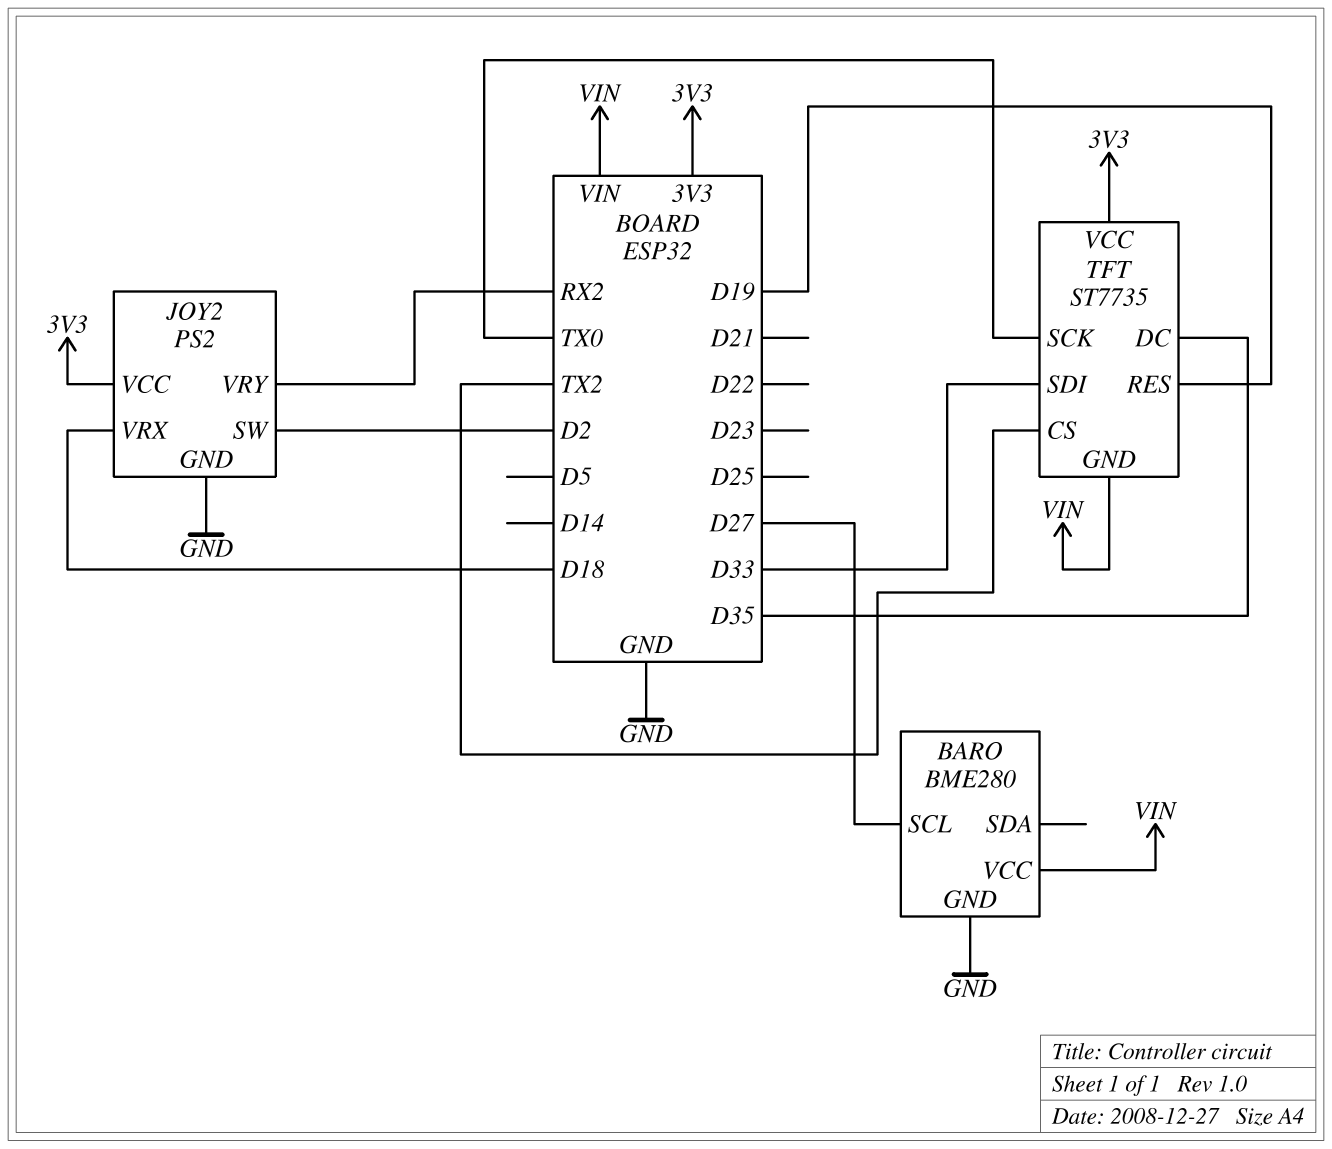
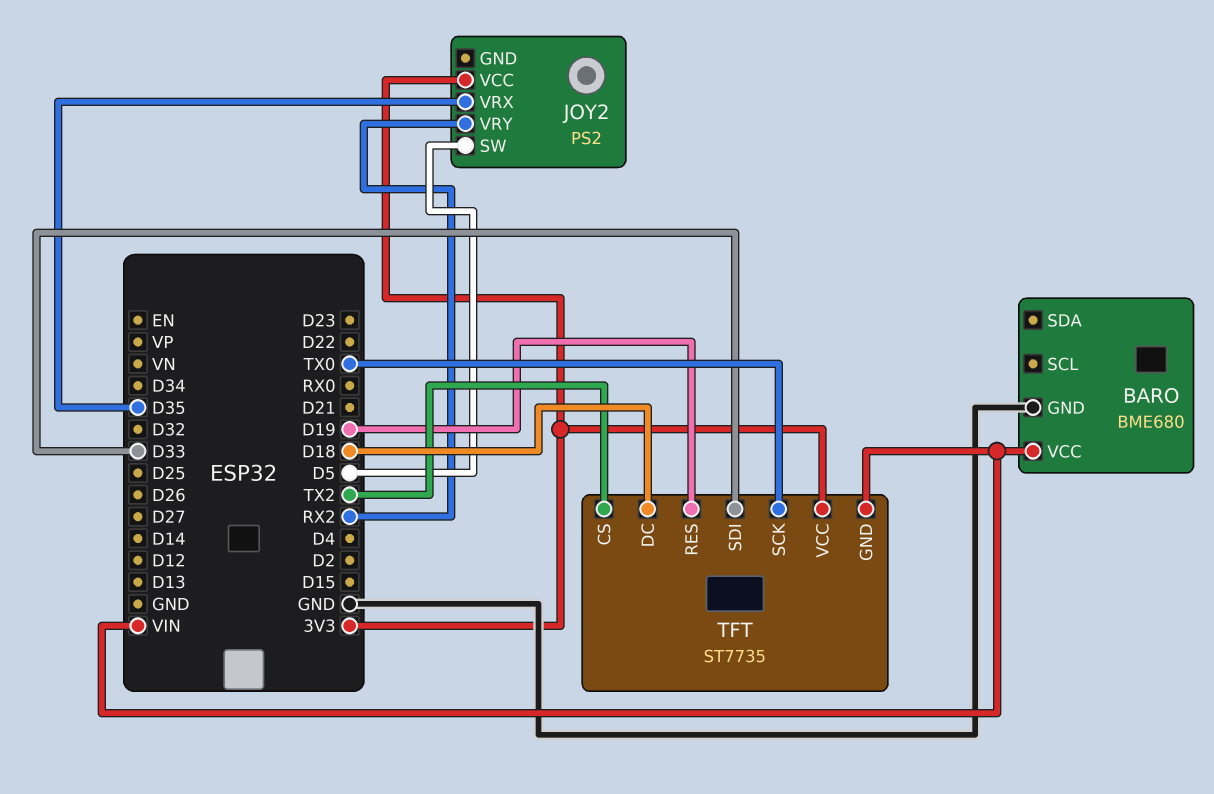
BARO: BME280 -> BME680
BARO pin SCL: D27 -> none
JOY2 pin GND: GND -> none
JOY2 pin SW: D2 -> D5
JOY2 pin VRX: D18 -> D35
TFT pin DC: D35 -> D18

